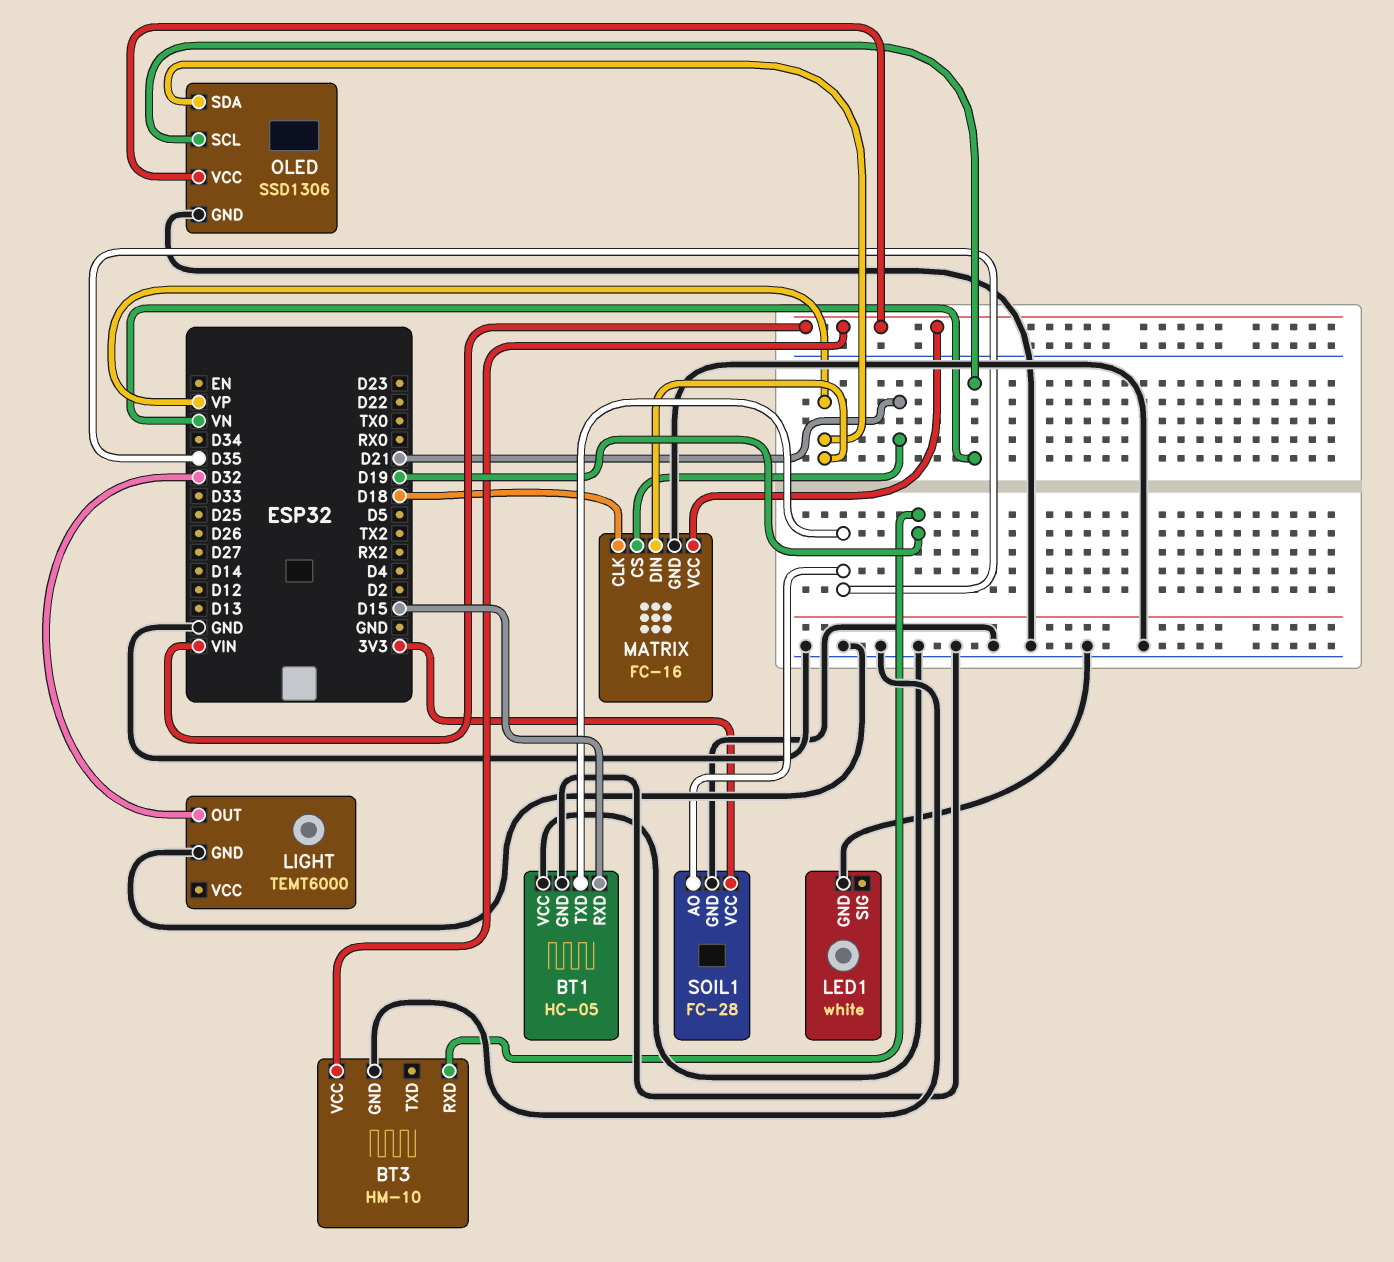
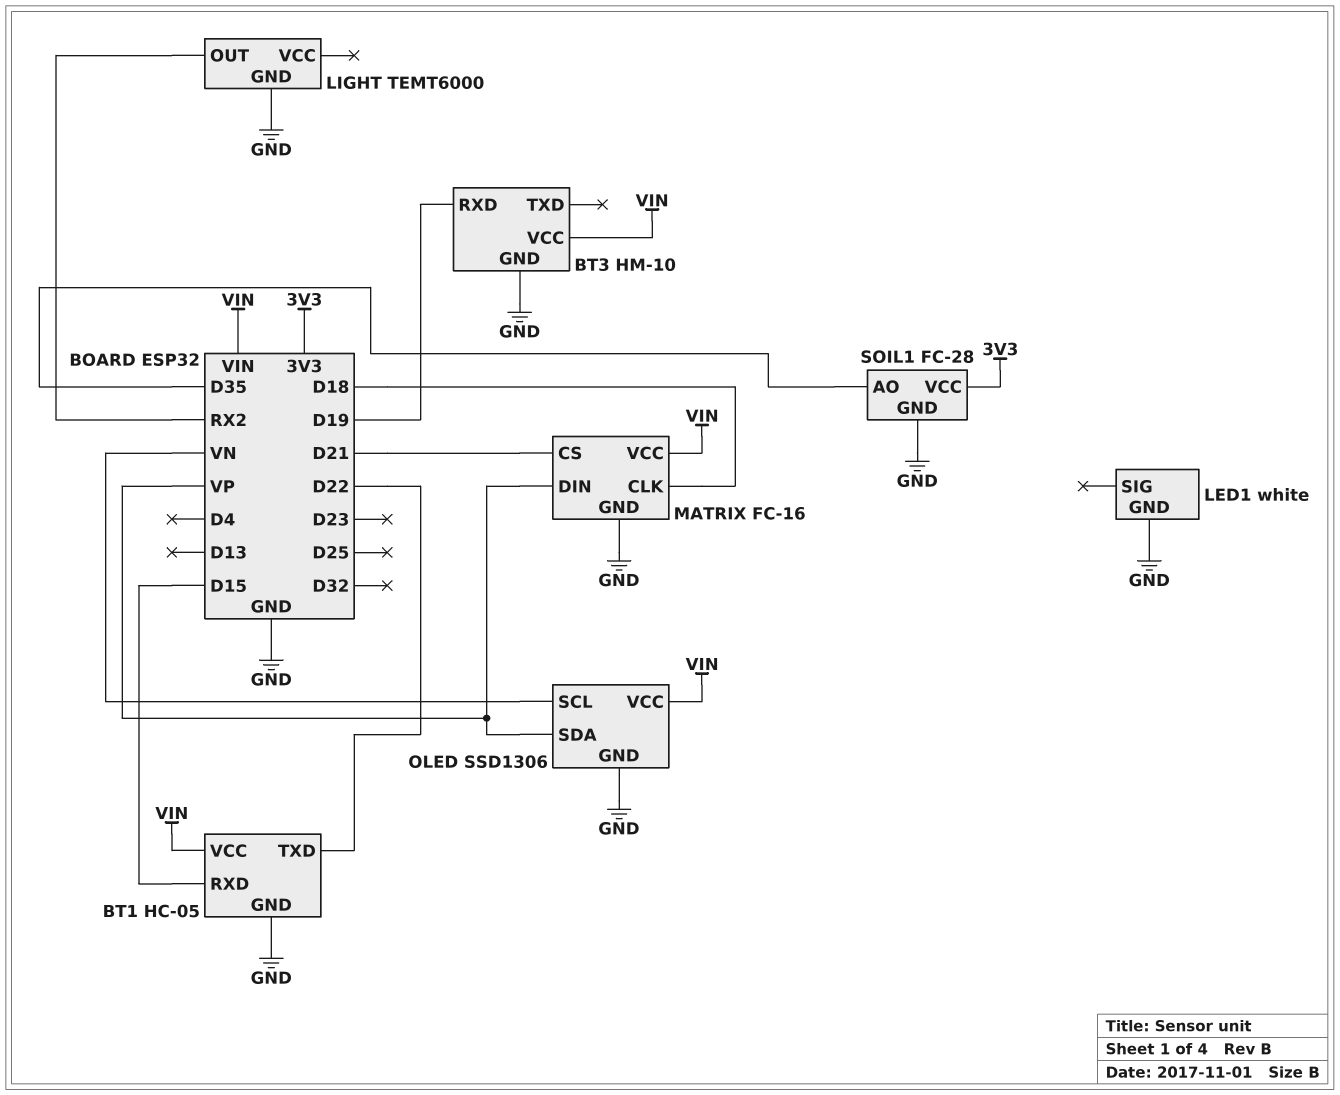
BT1 pin TXD: D35 -> D22
BT1 pin VCC: GND -> VIN
LIGHT pin OUT: D32 -> RX2

